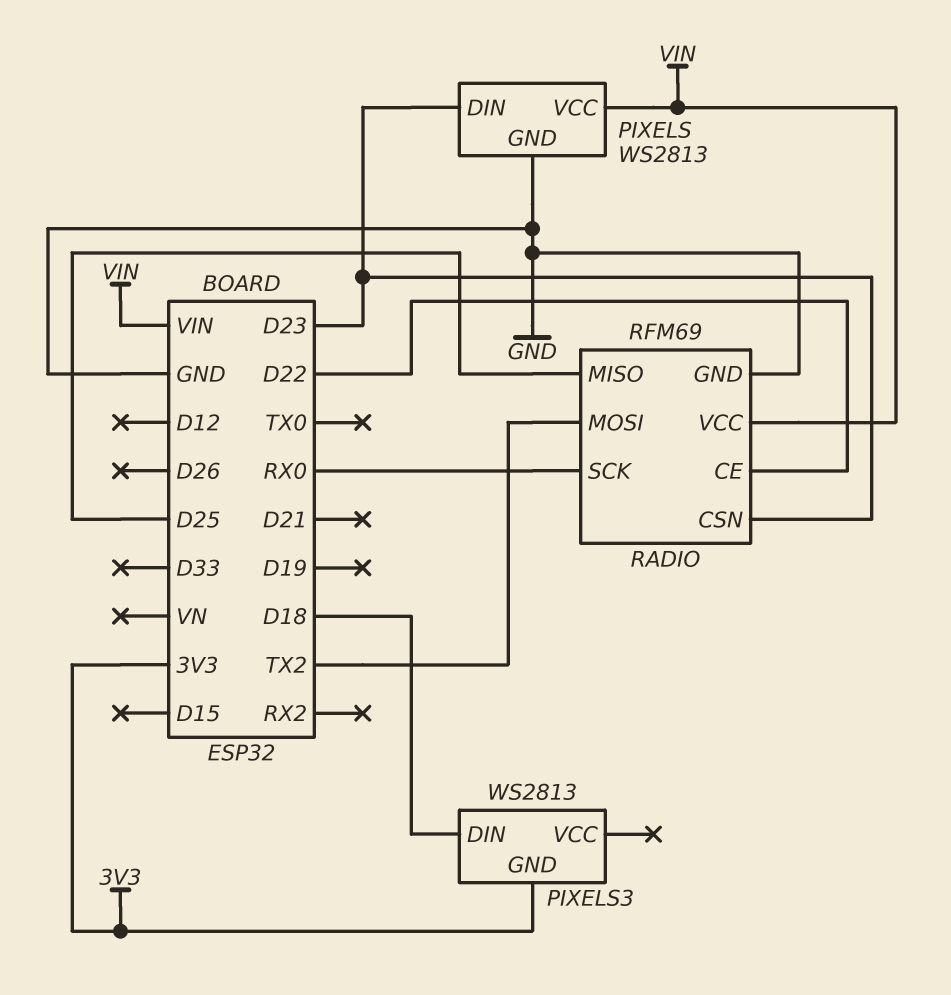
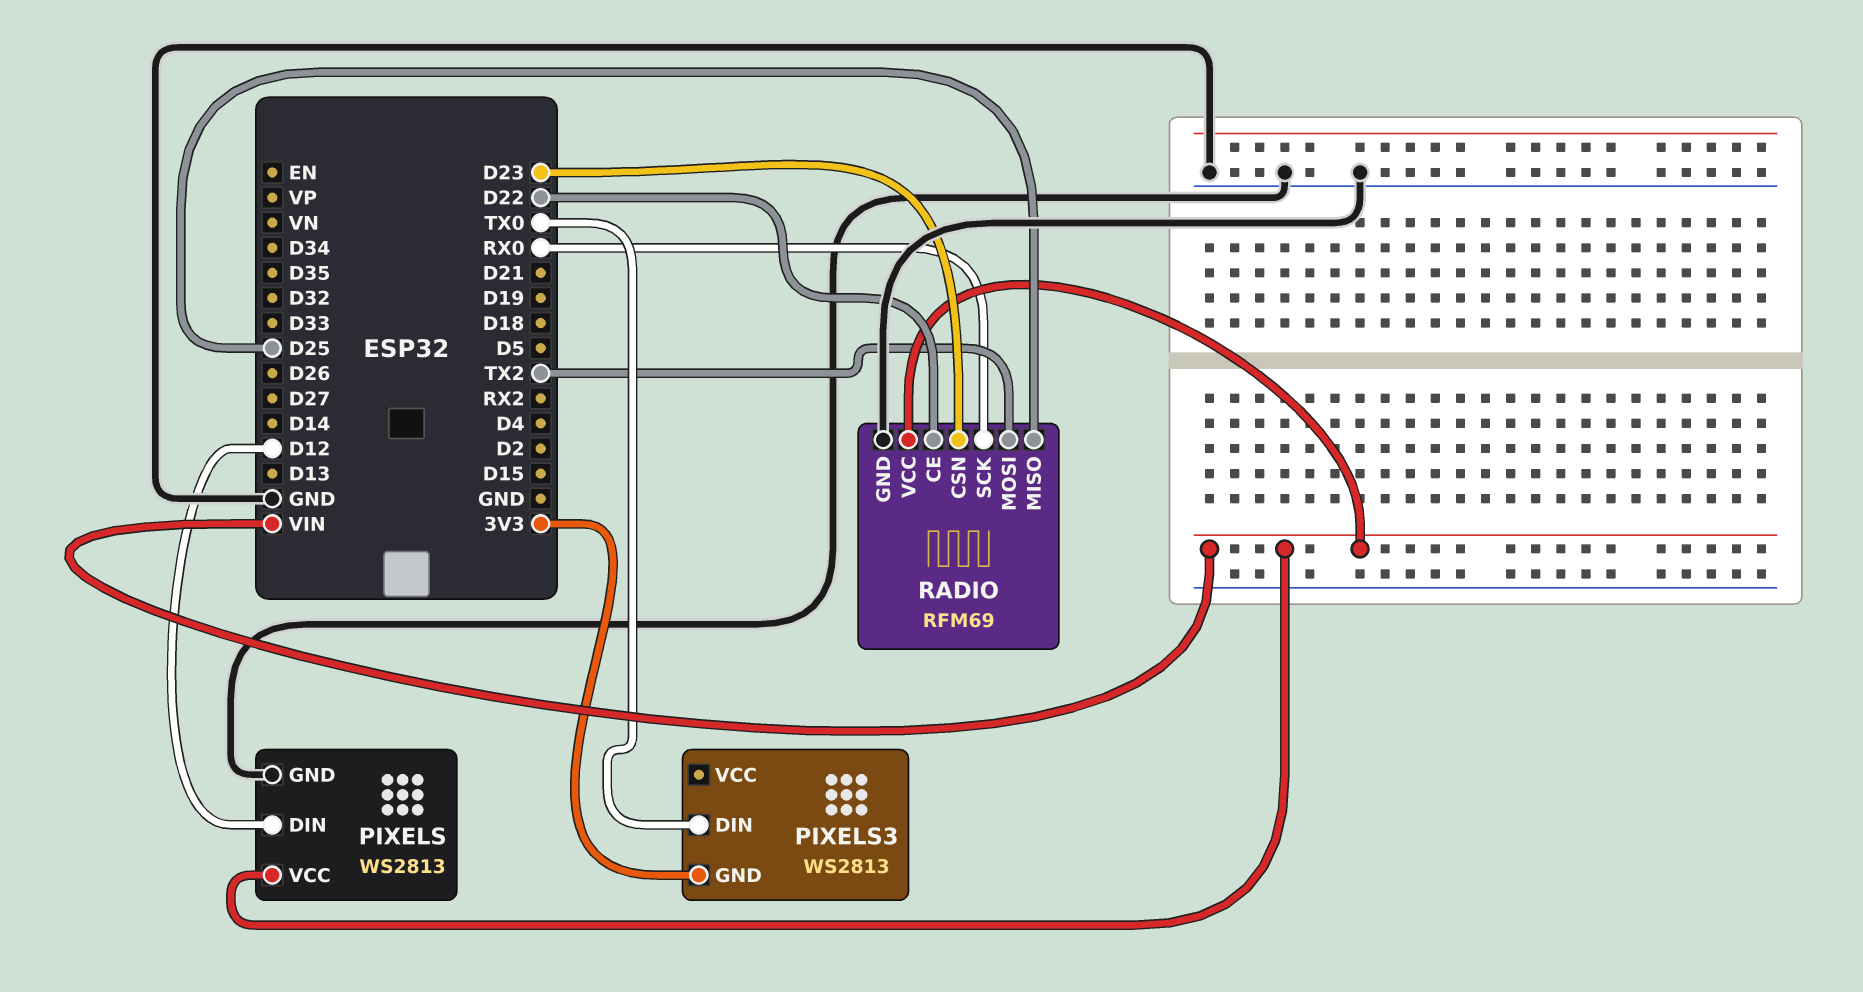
PIXELS pin DIN: D23 -> D12
PIXELS3 pin DIN: D18 -> TX0

